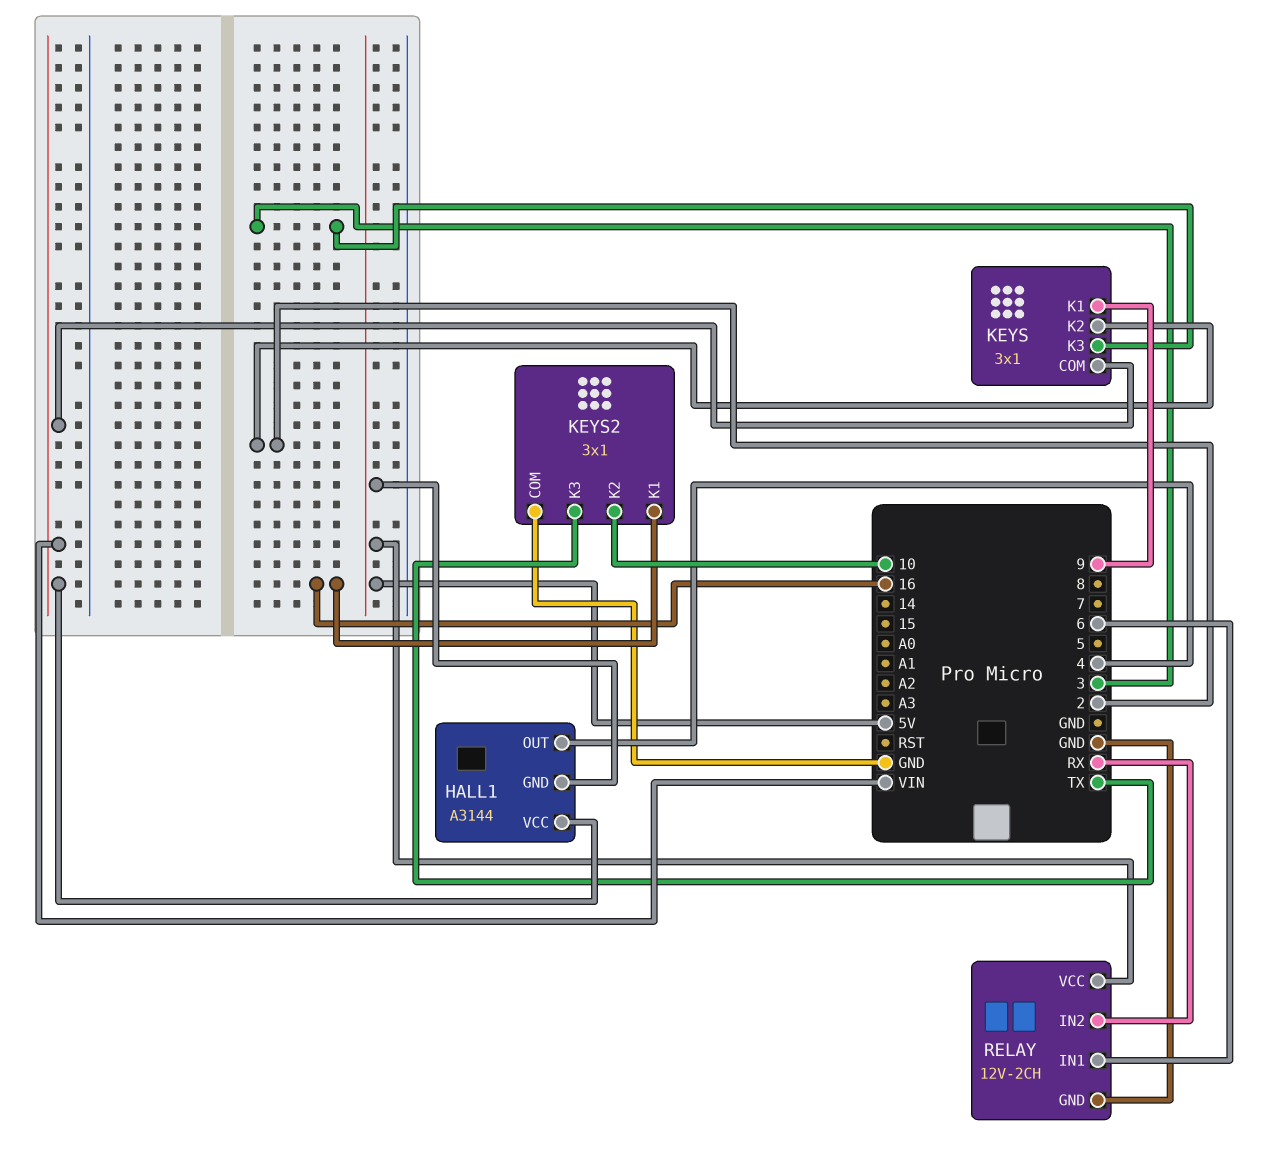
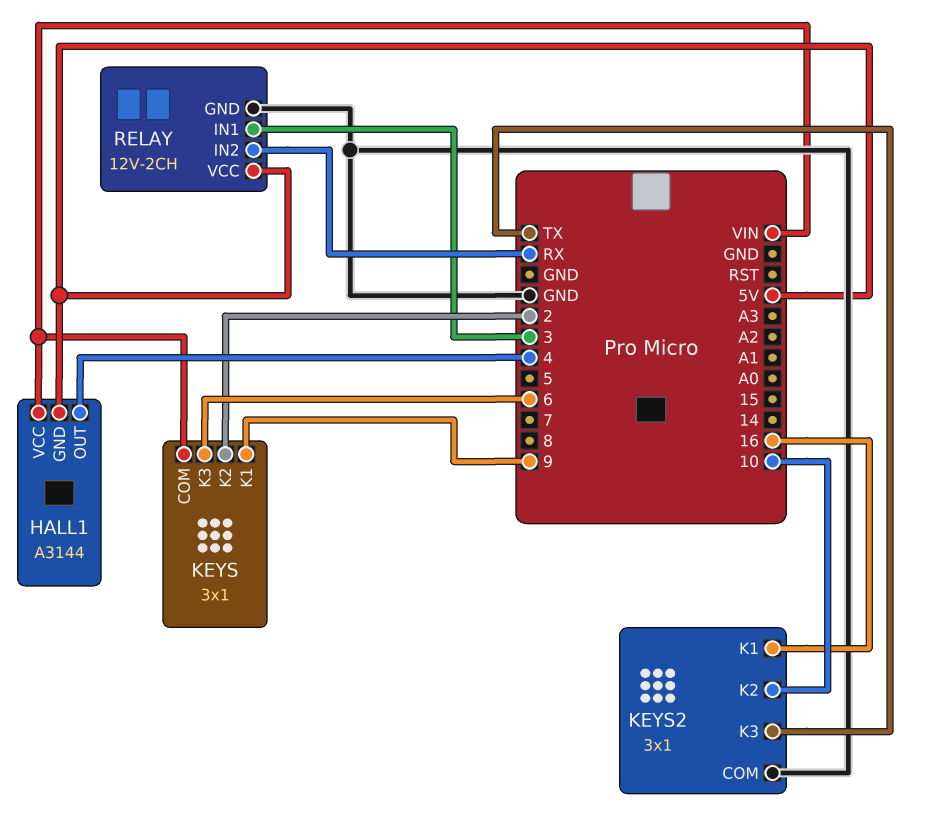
KEYS pin K3: 3 -> 6
RELAY pin IN1: 6 -> 3

